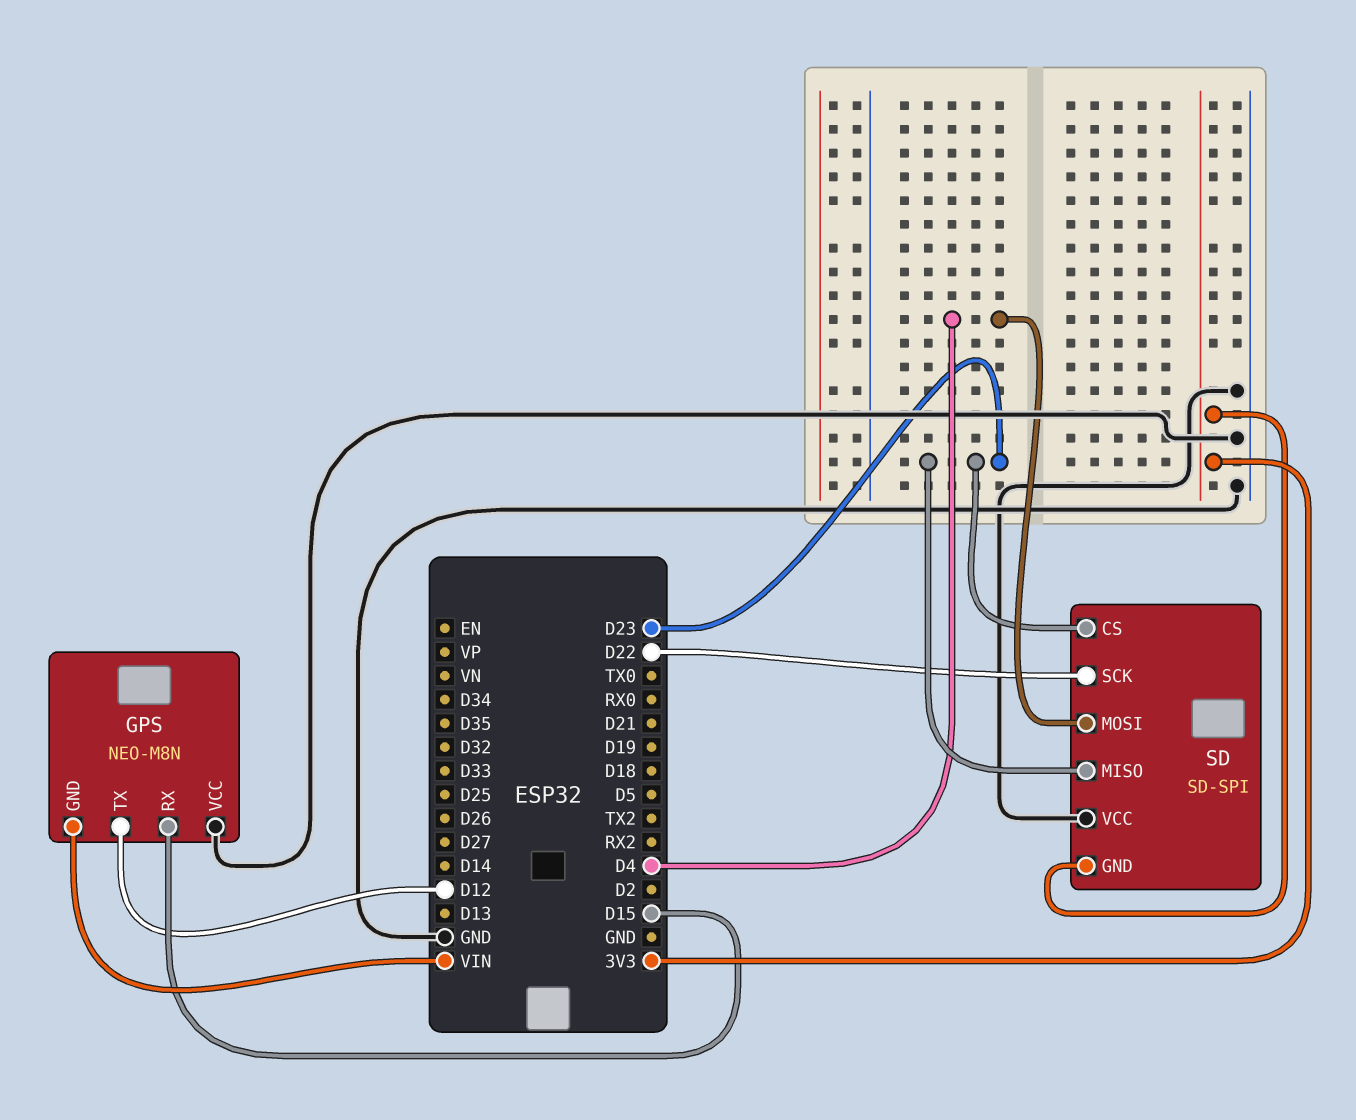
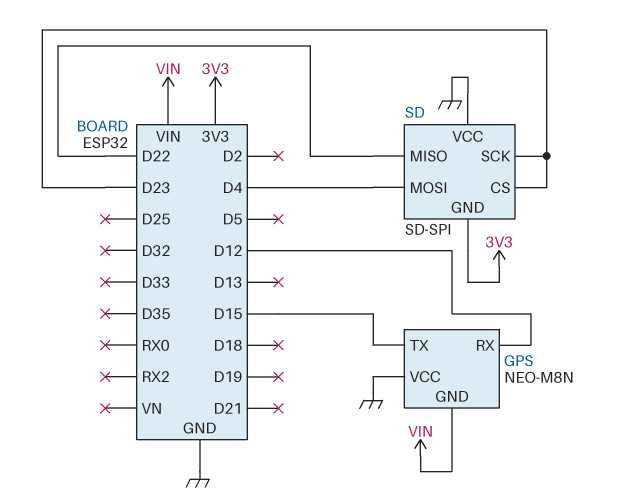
GPS pin RX: D15 -> D12
GPS pin TX: D12 -> D15
SD pin MISO: D23 -> D22
SD pin SCK: D22 -> D23

